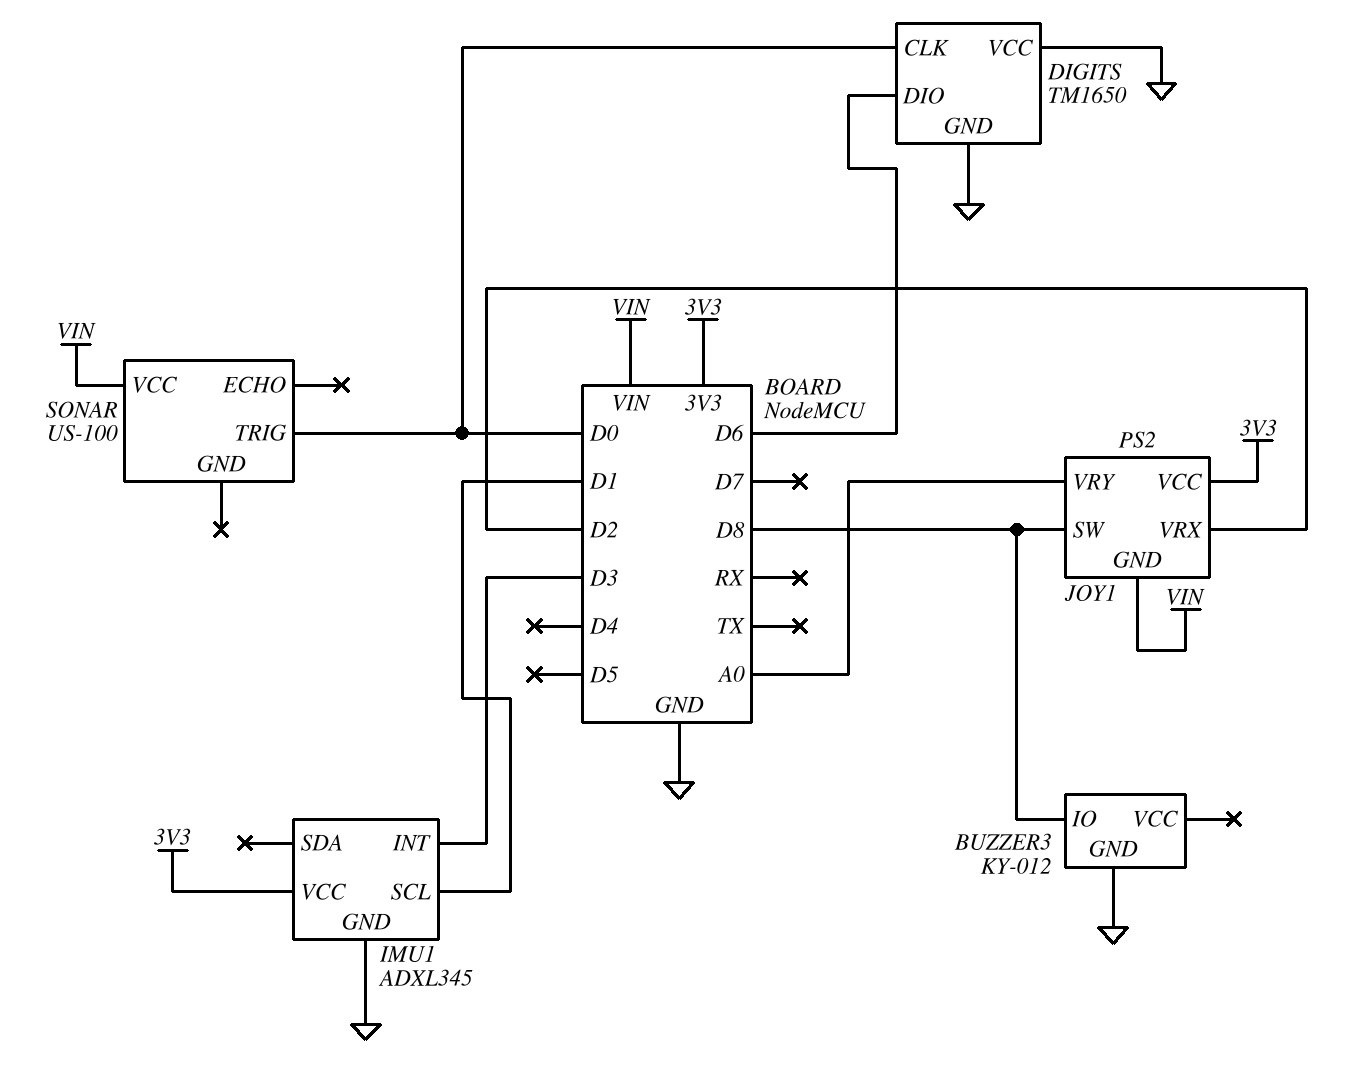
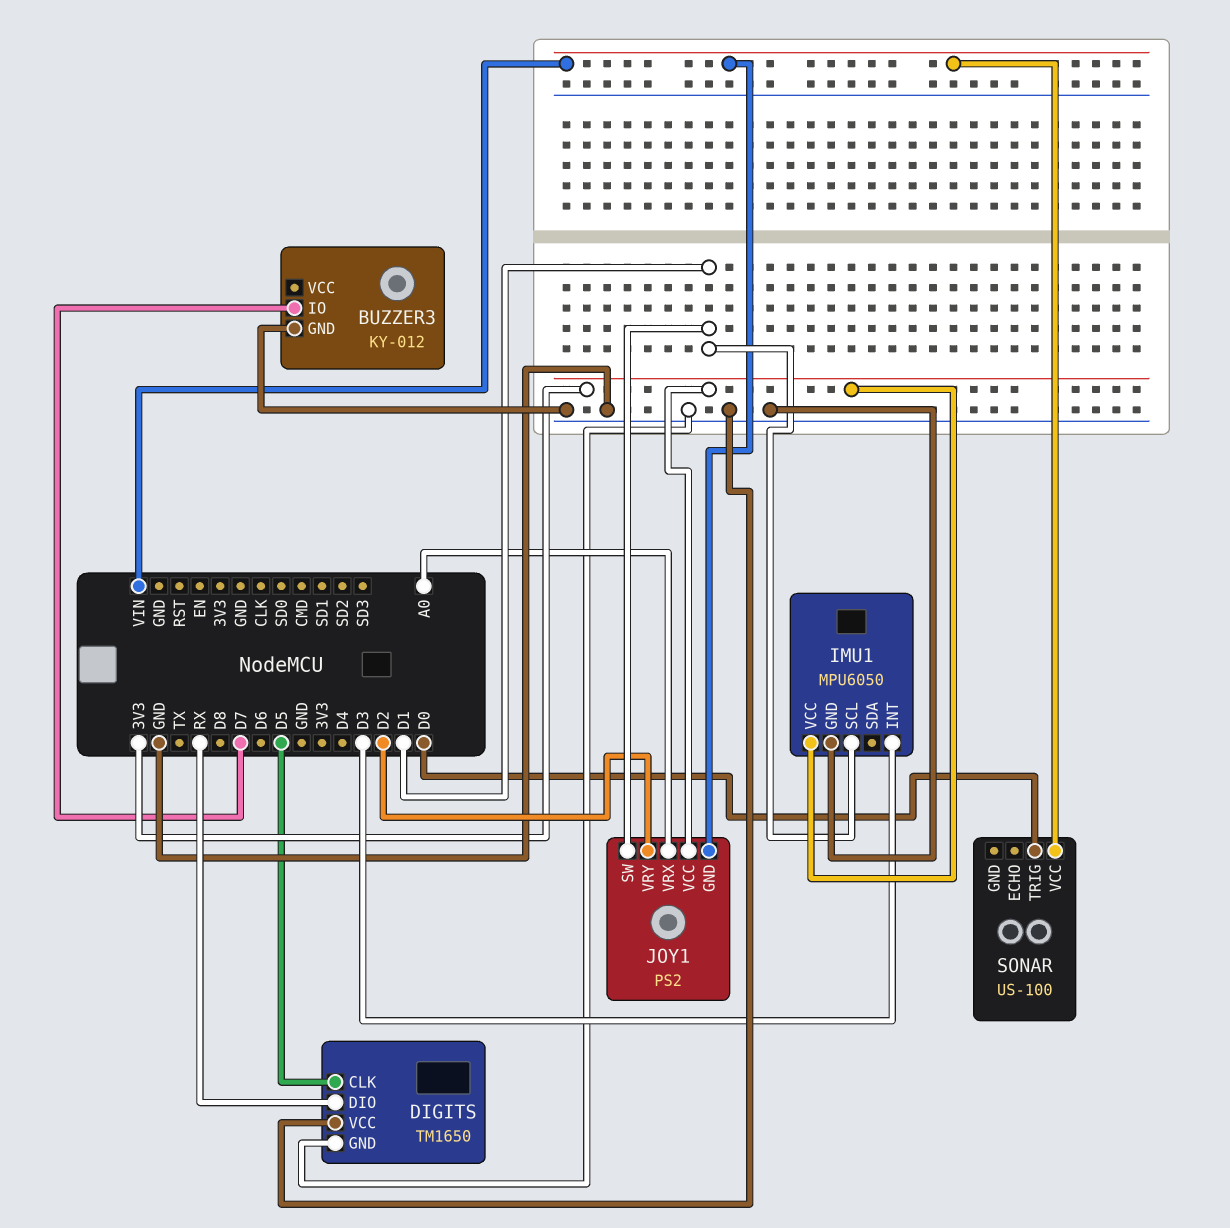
BUZZER3 pin IO: D8 -> D7
DIGITS pin CLK: D0 -> D5
DIGITS pin DIO: D6 -> RX
IMU1: ADXL345 -> MPU6050
JOY1 pin SW: D8 -> D1
JOY1 pin VRX: D2 -> A0
JOY1 pin VRY: A0 -> D2

